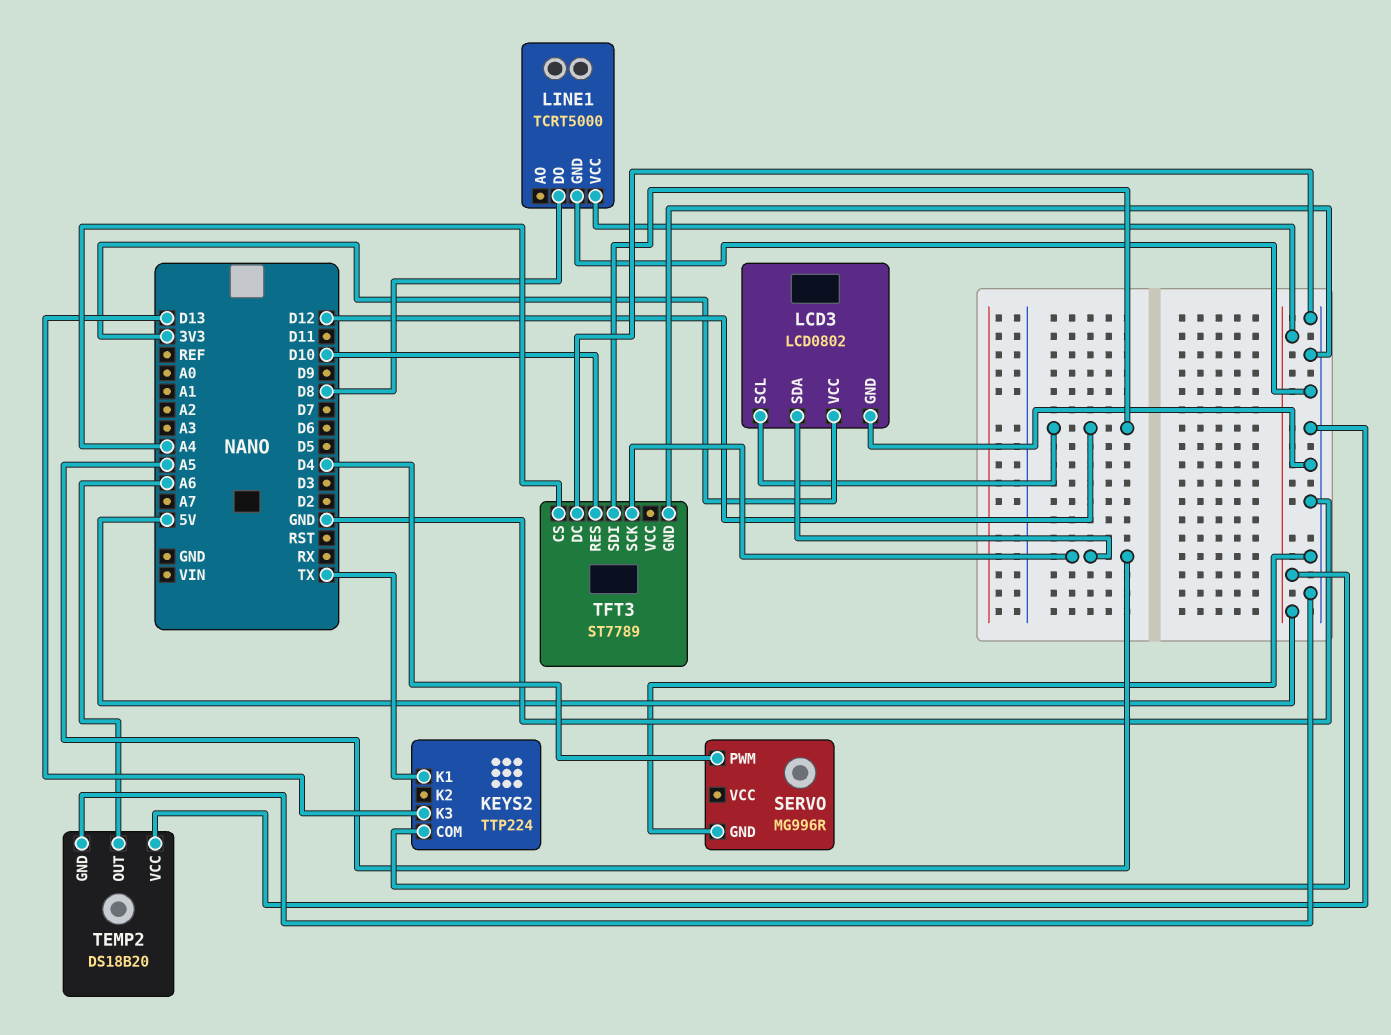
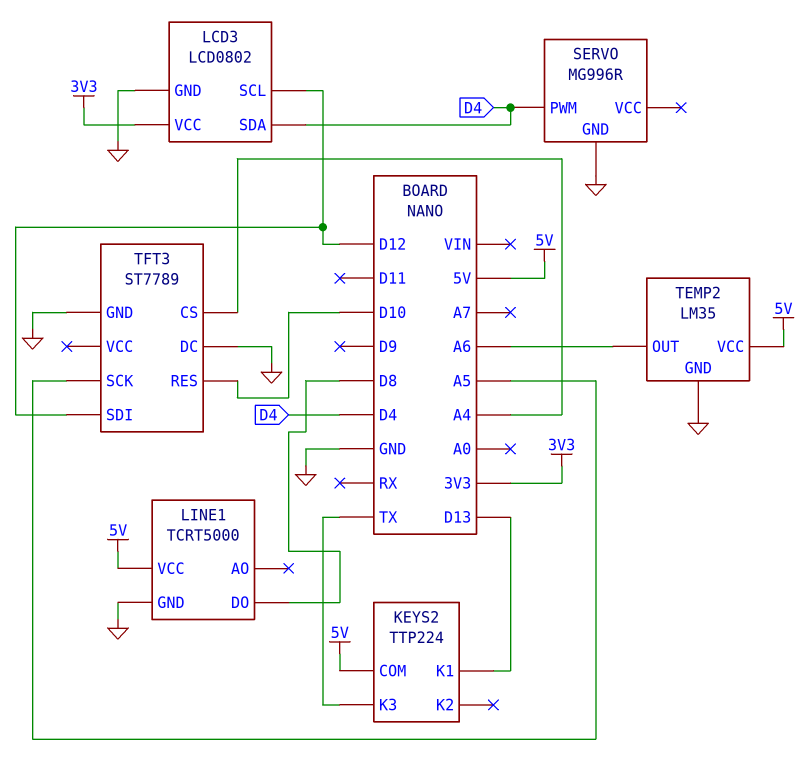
KEYS2 pin K1: TX -> D13
KEYS2 pin K3: D13 -> TX
LCD3 pin SDA: A5 -> D4
TEMP2: DS18B20 -> LM35
TEMP2 pin VCC: GND -> 5V

